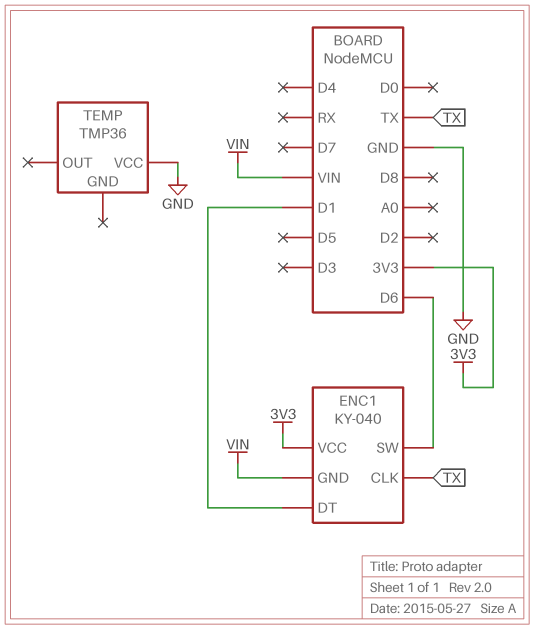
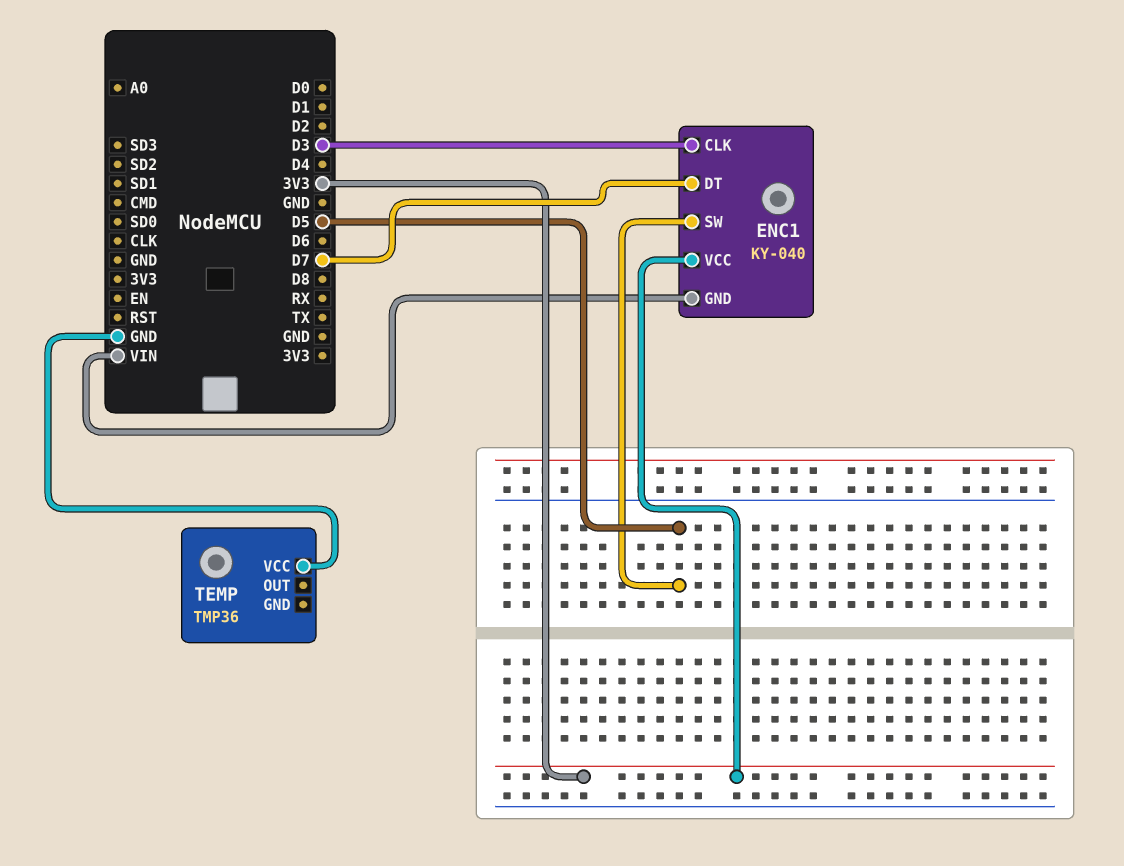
ENC1 pin CLK: TX -> D3
ENC1 pin DT: D1 -> D7
ENC1 pin SW: D6 -> D5

